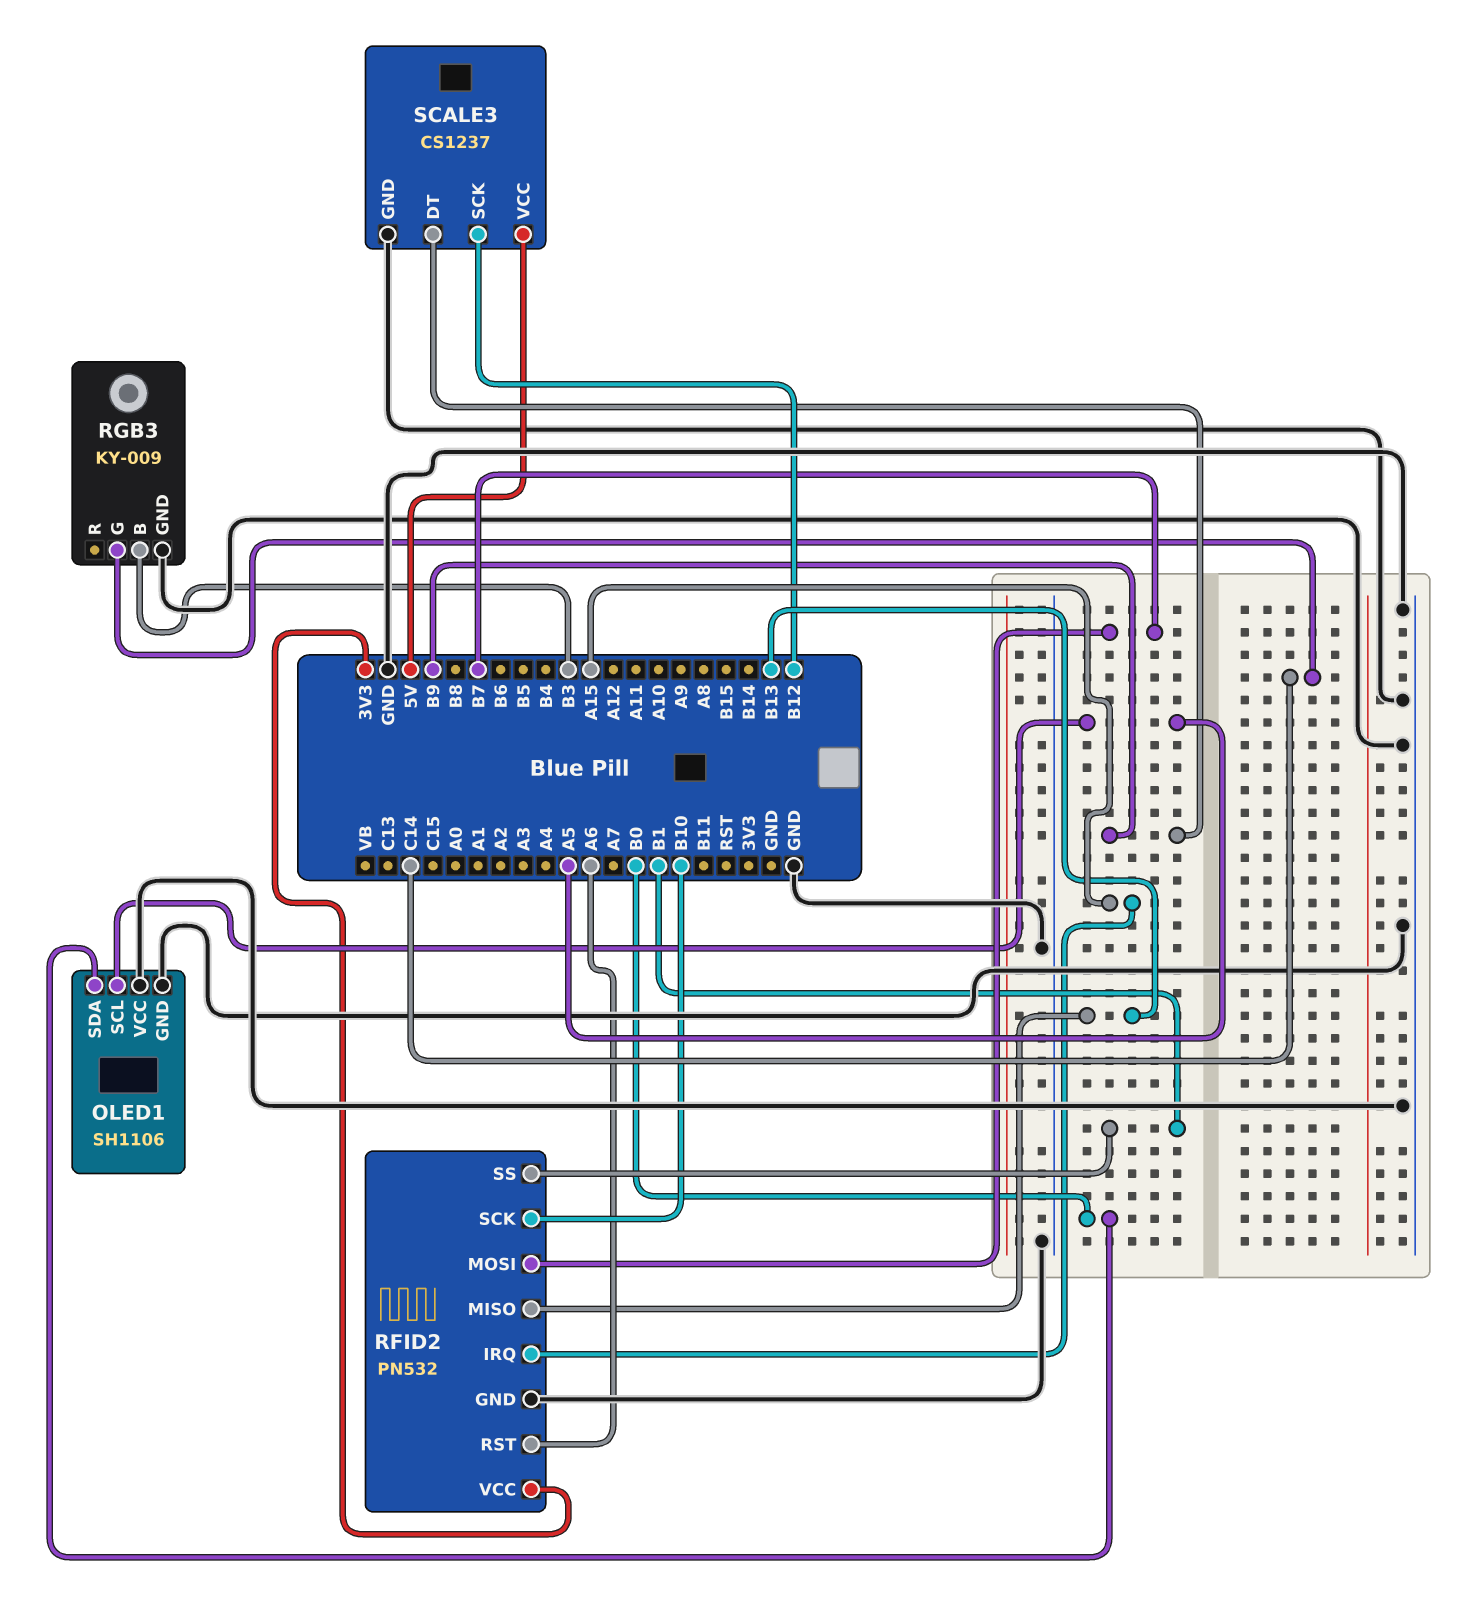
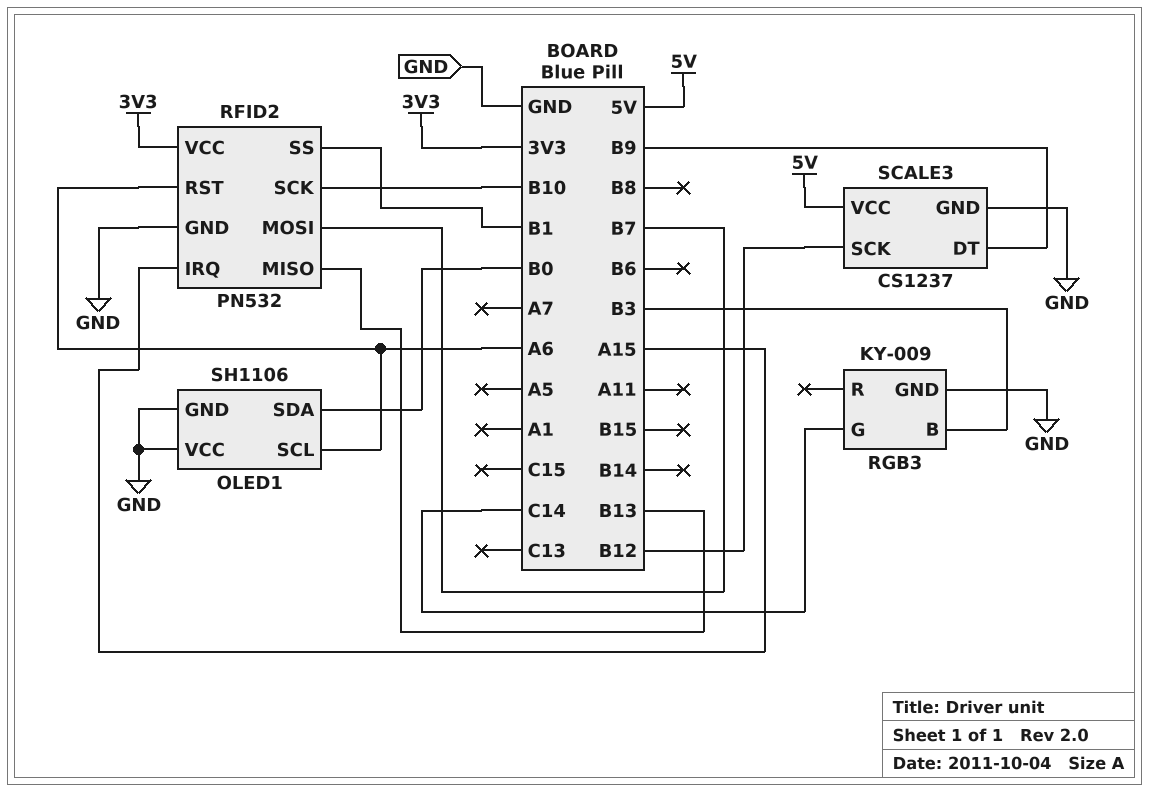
OLED1 pin SCL: A5 -> A6

